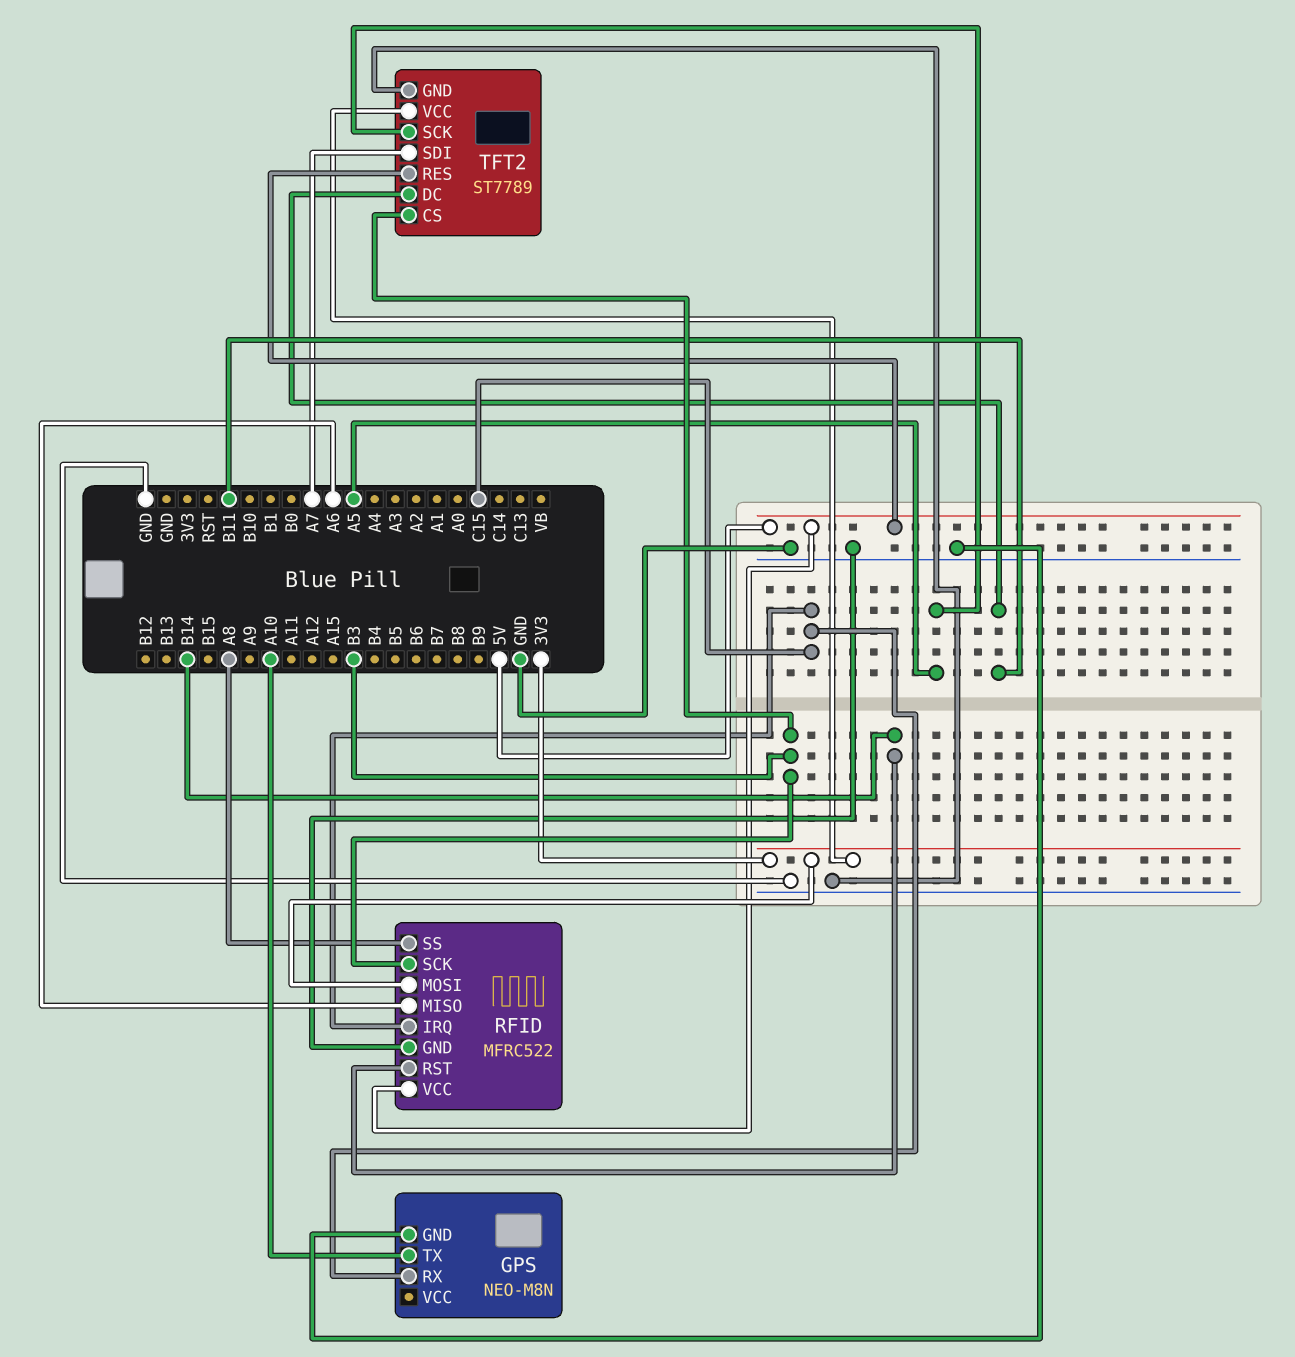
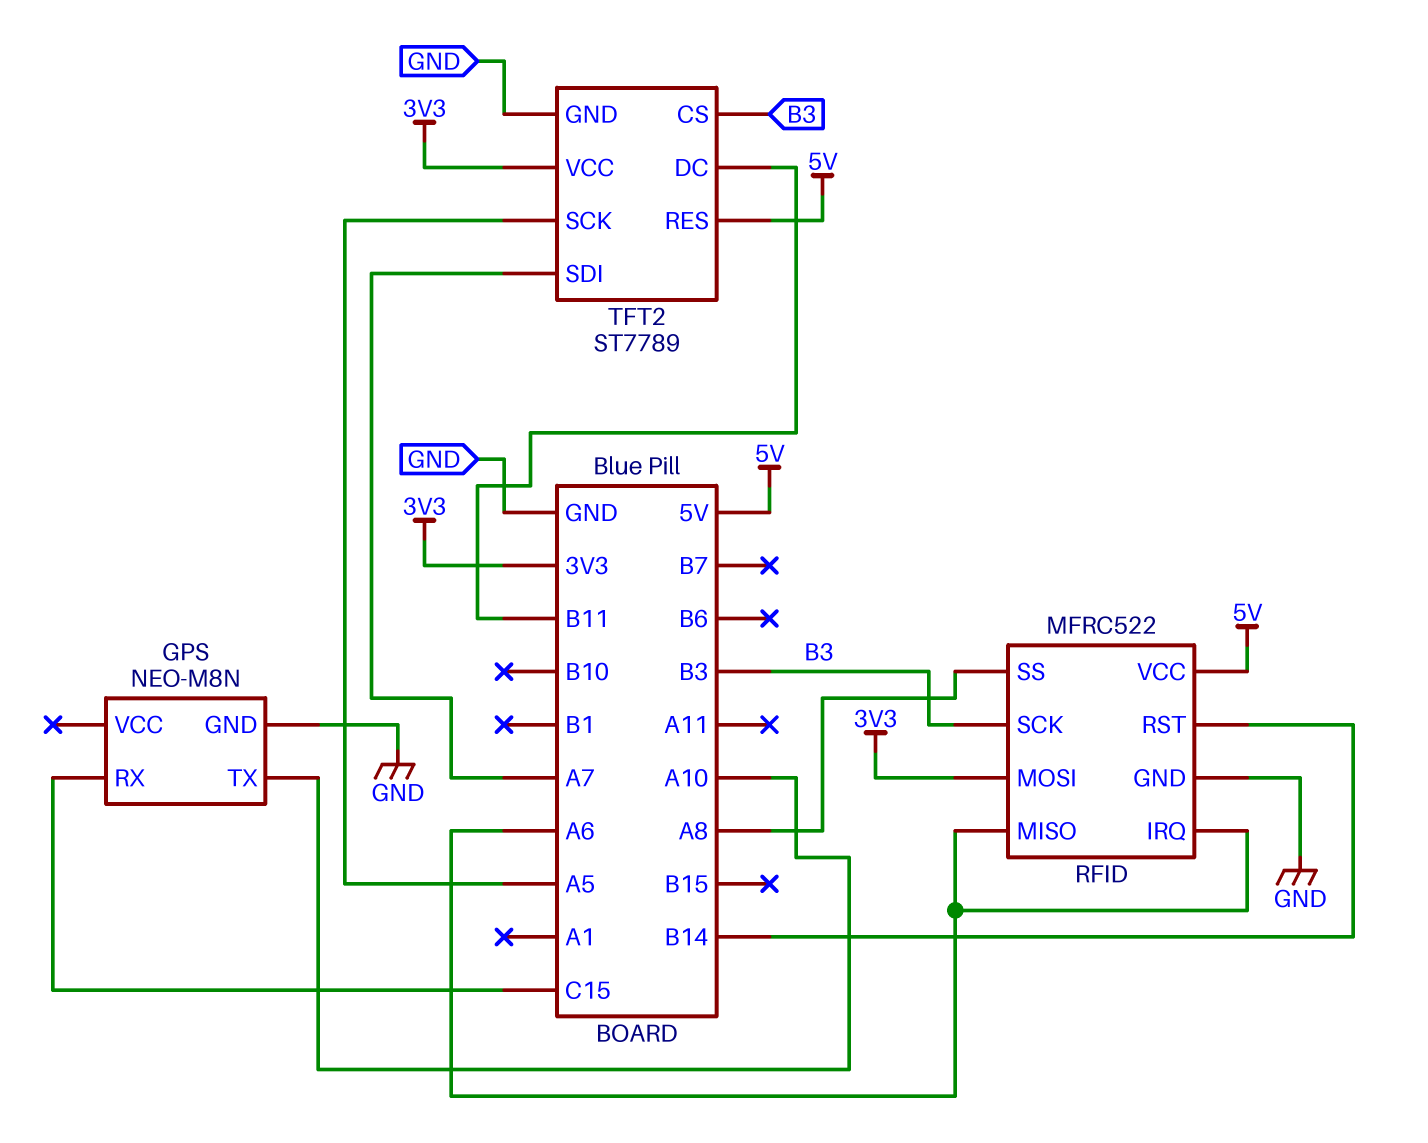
RFID pin IRQ: C15 -> A6

